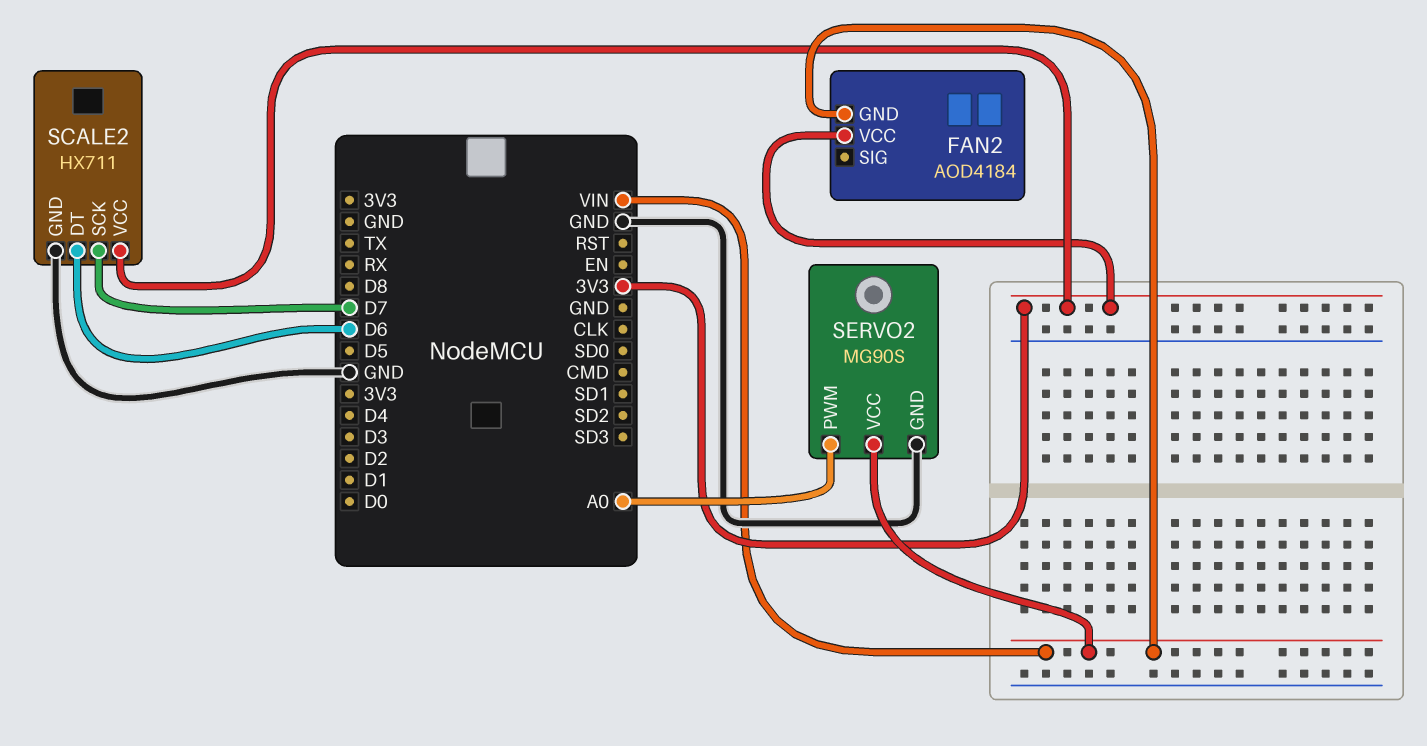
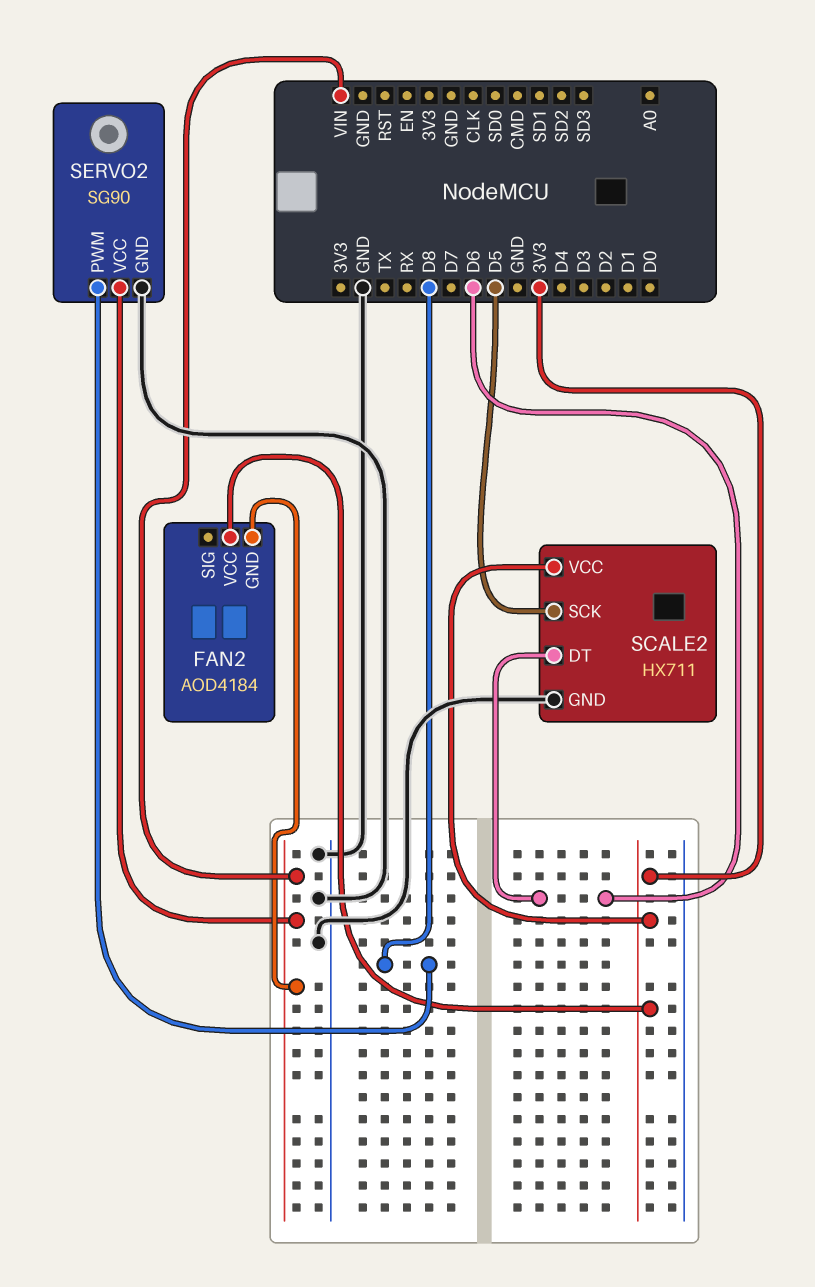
SCALE2 pin SCK: D7 -> D5
SERVO2: MG90S -> SG90
SERVO2 pin PWM: A0 -> D8

